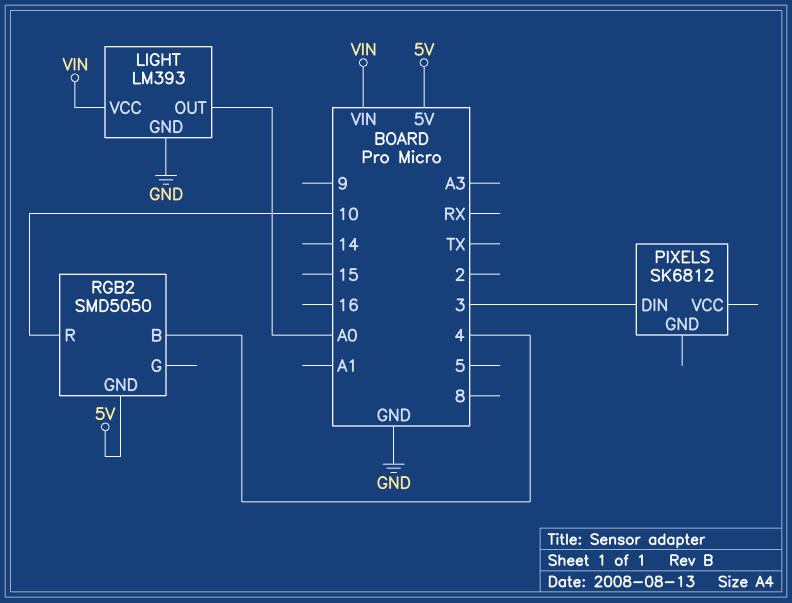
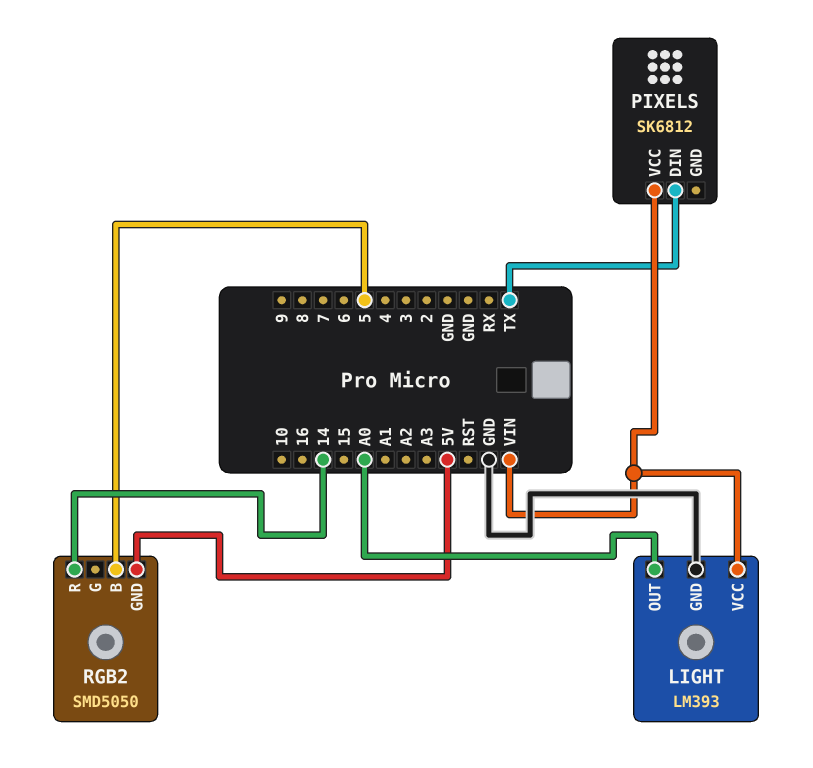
PIXELS pin DIN: 3 -> TX
PIXELS pin VCC: none -> VIN
RGB2 pin B: 4 -> 5
RGB2 pin R: 10 -> 14

